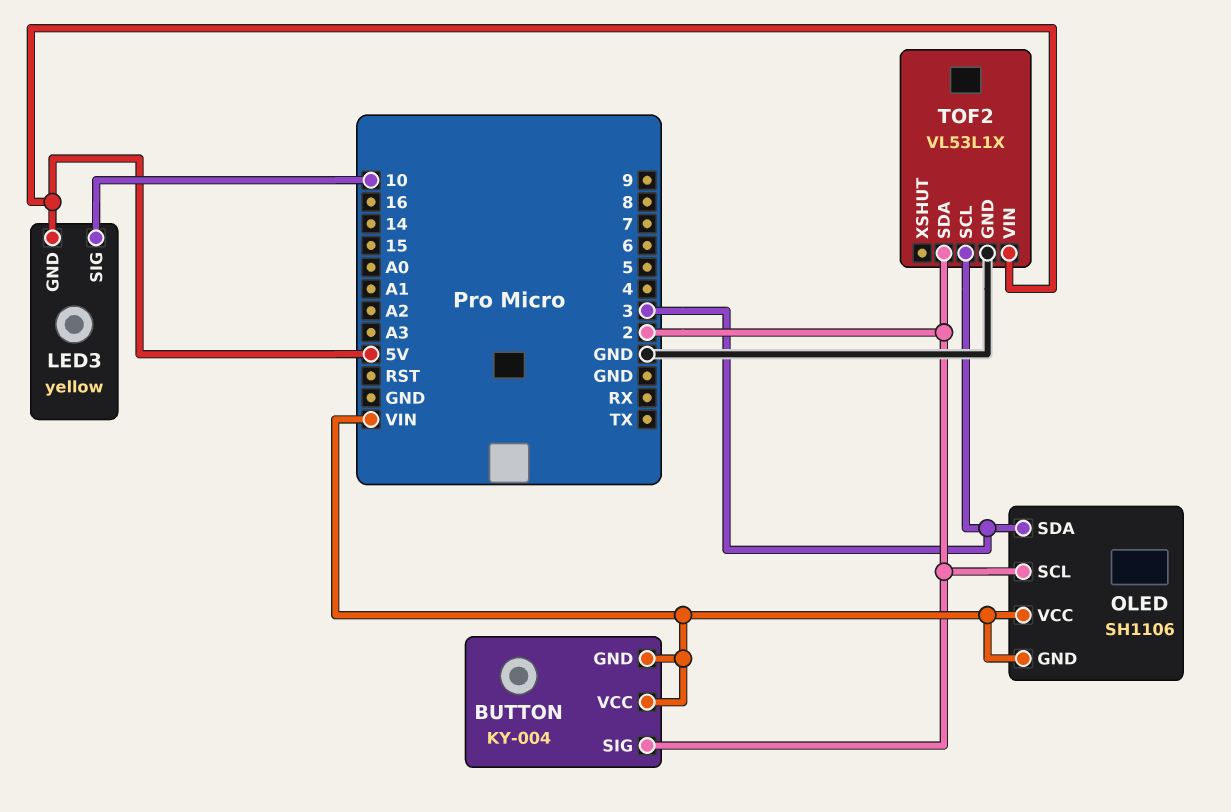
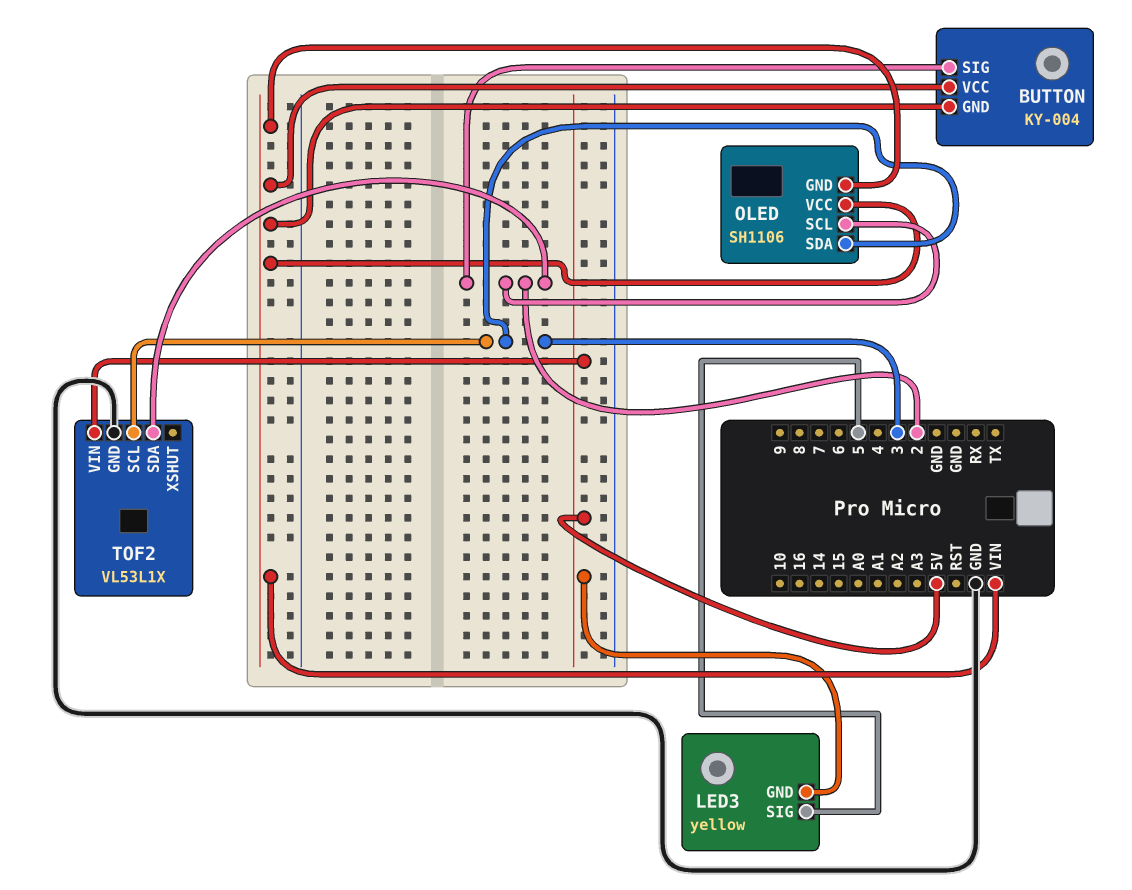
LED3 pin SIG: 10 -> 5

